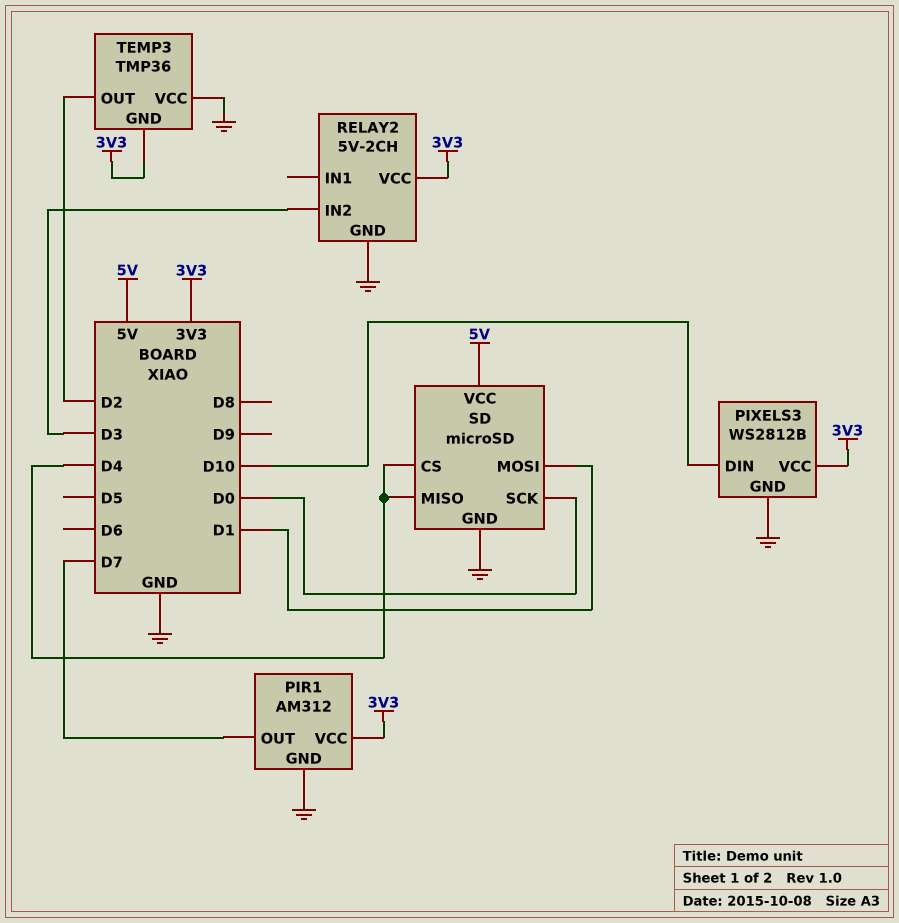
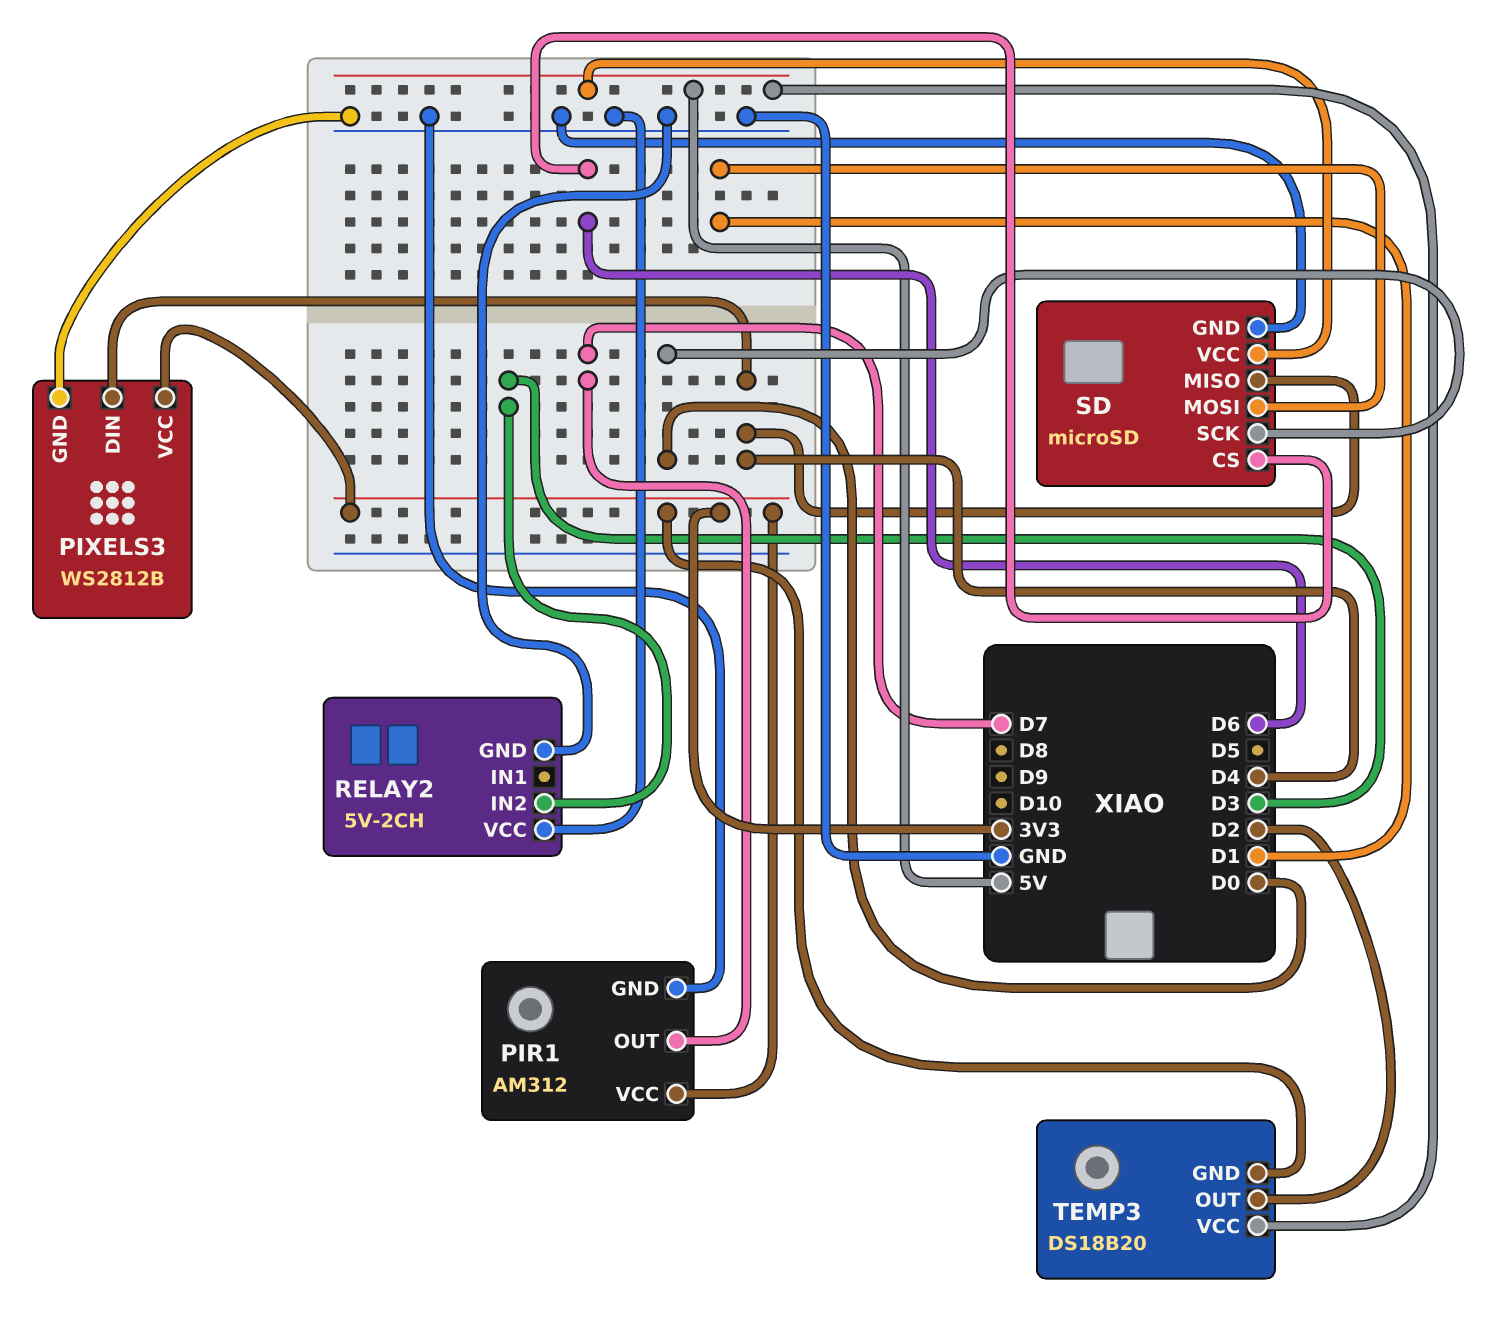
PIXELS3 pin DIN: D10 -> D4
RELAY2 pin VCC: 3V3 -> GND
SD pin CS: D4 -> D6
TEMP3: TMP36 -> DS18B20
TEMP3 pin VCC: GND -> 5V

